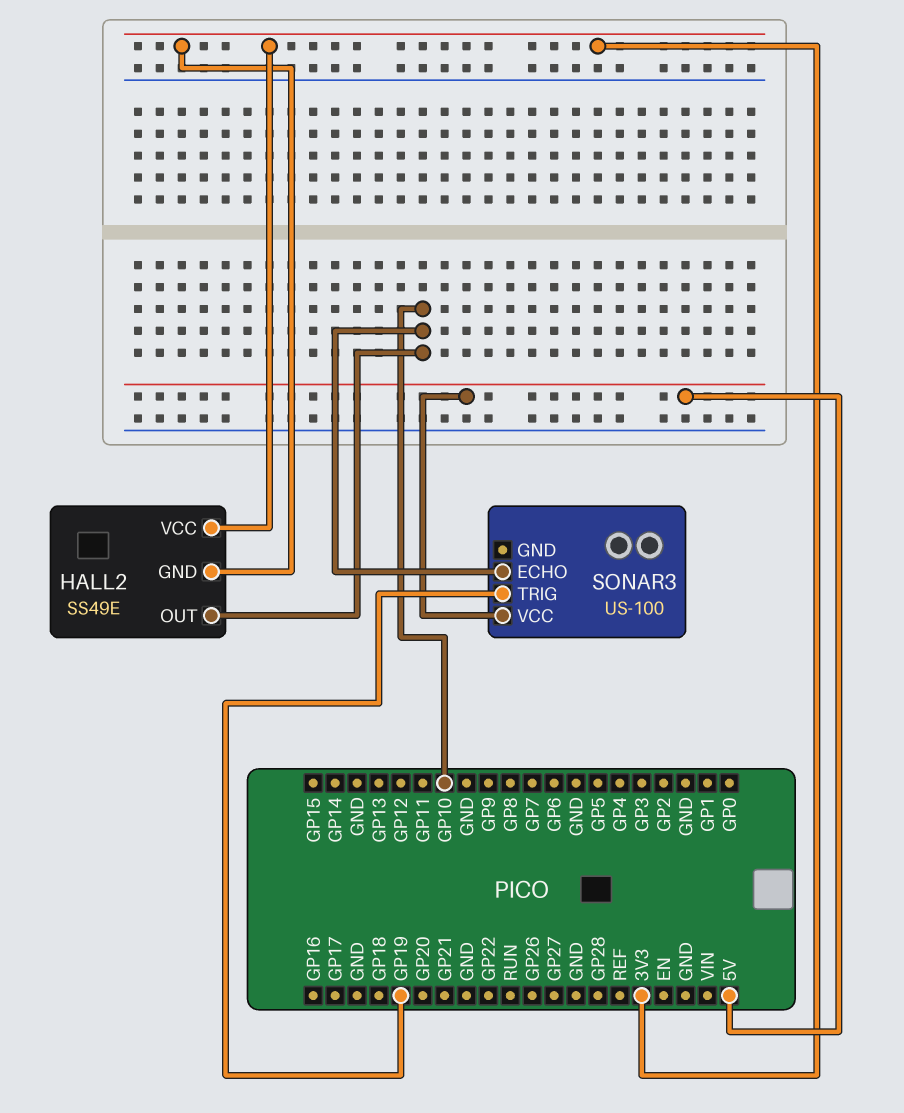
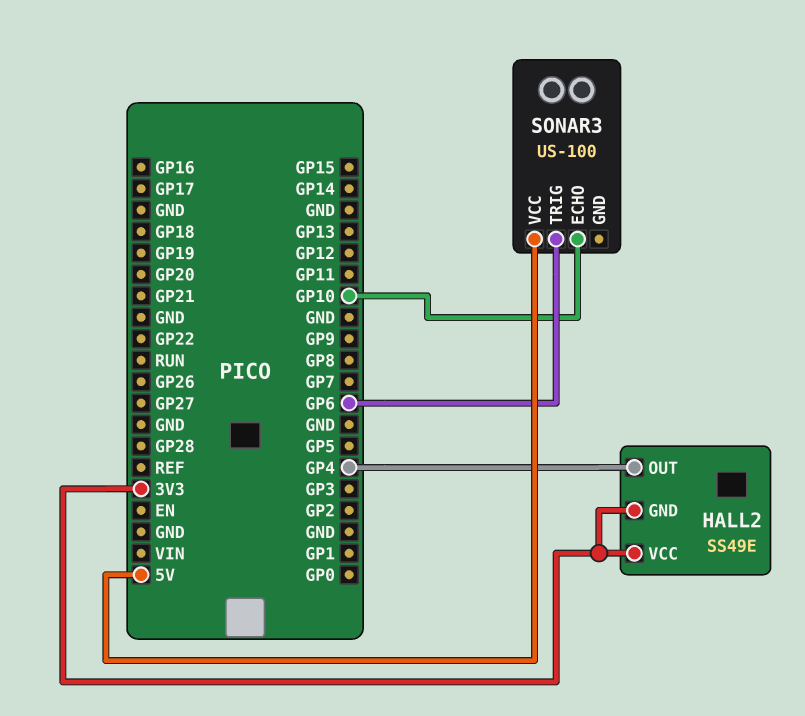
HALL2 pin OUT: GP10 -> GP4
SONAR3 pin TRIG: GP19 -> GP6

